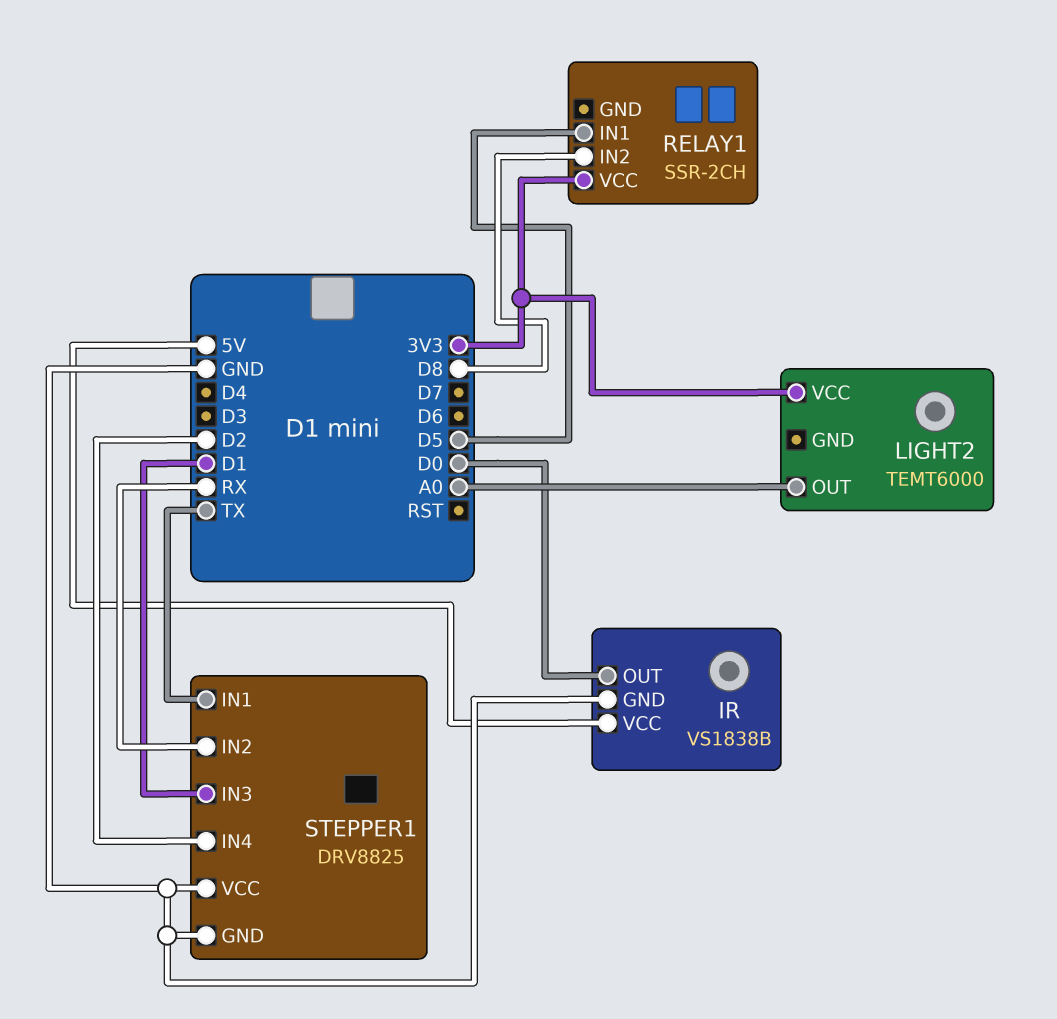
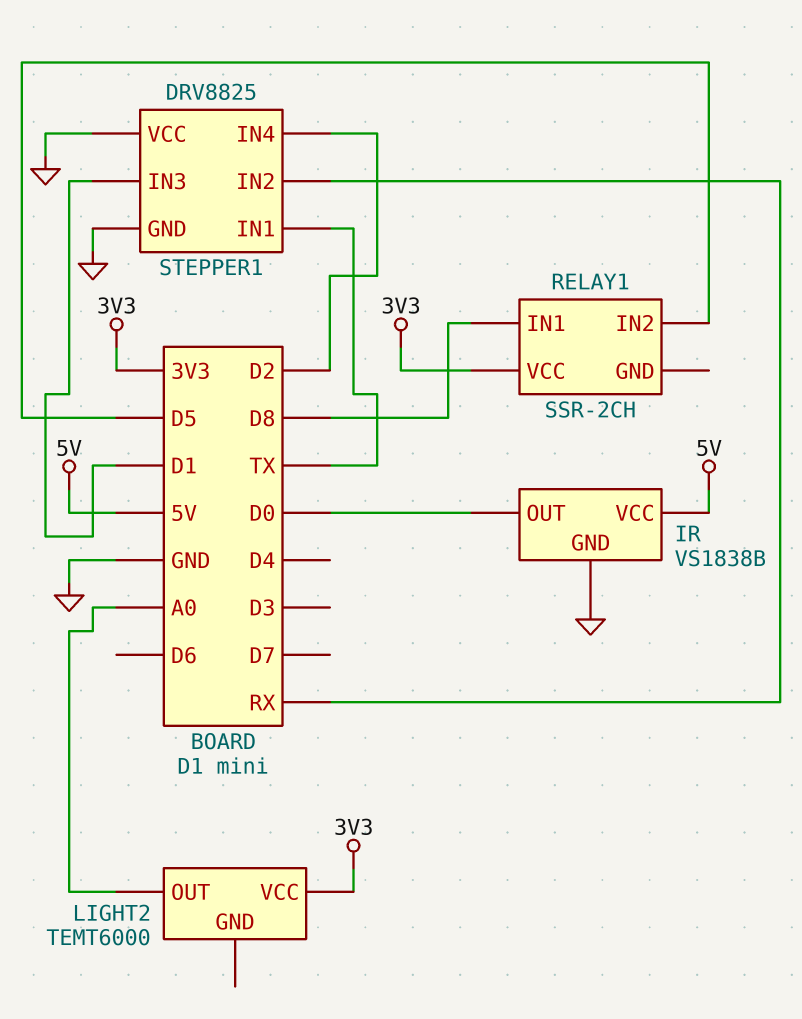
RELAY1 pin IN1: D5 -> D8
RELAY1 pin IN2: D8 -> D5

